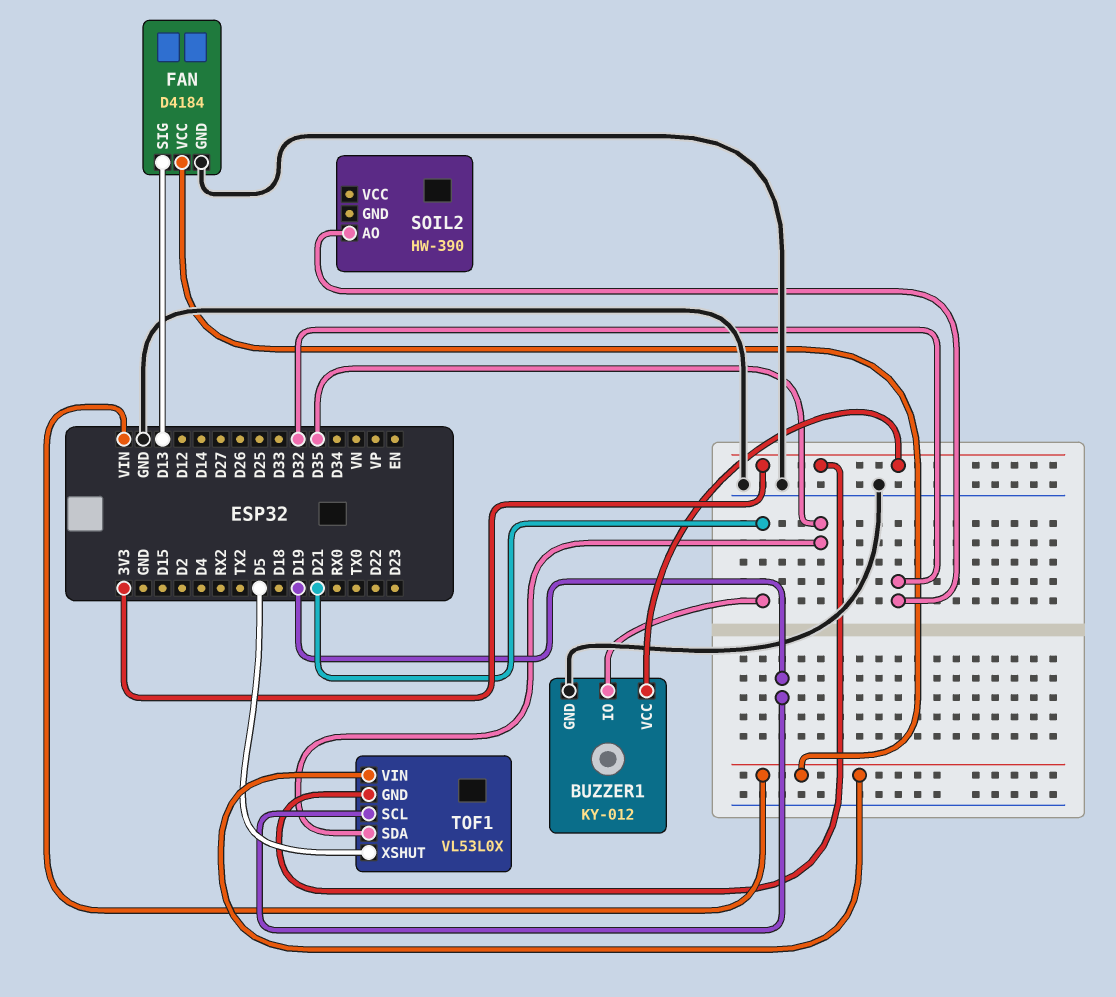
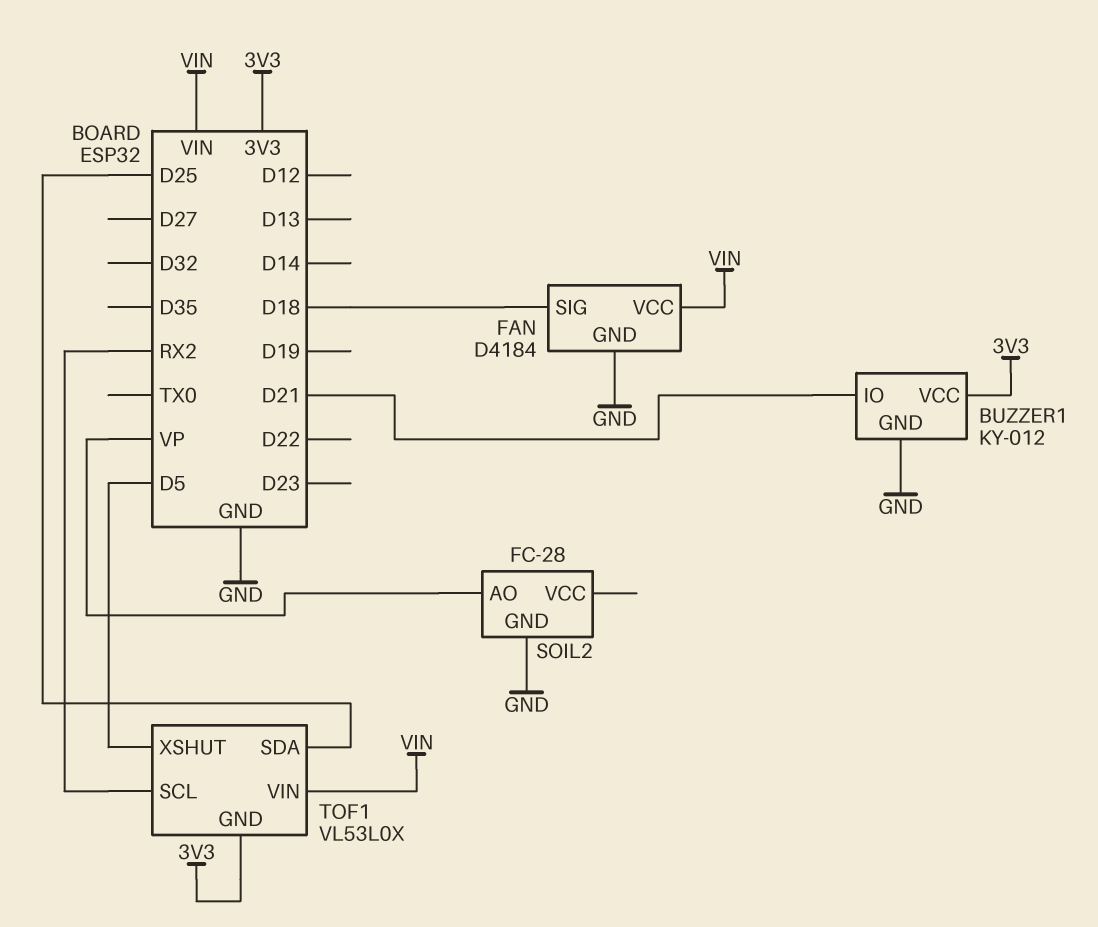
FAN pin SIG: D13 -> D18
SOIL2: HW-390 -> FC-28
SOIL2 pin AO: D32 -> VP
SOIL2 pin GND: none -> GND
TOF1 pin SCL: D19 -> RX2
TOF1 pin SDA: D35 -> D25

